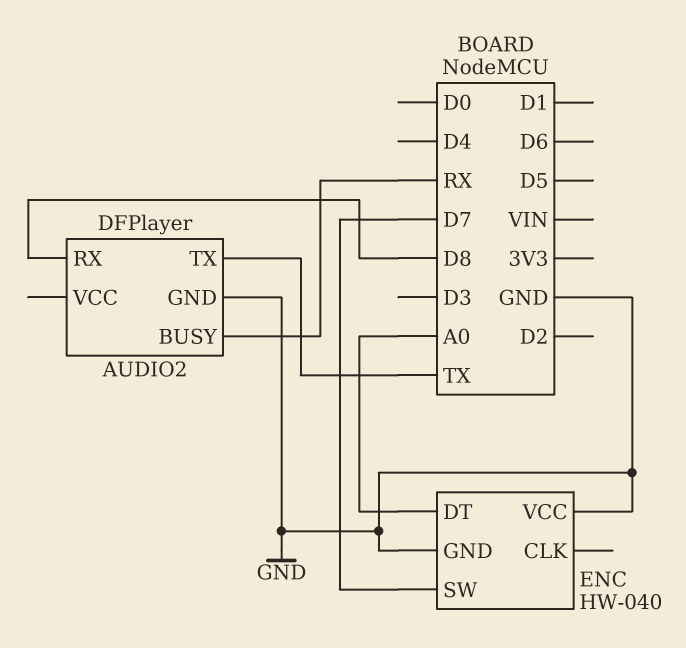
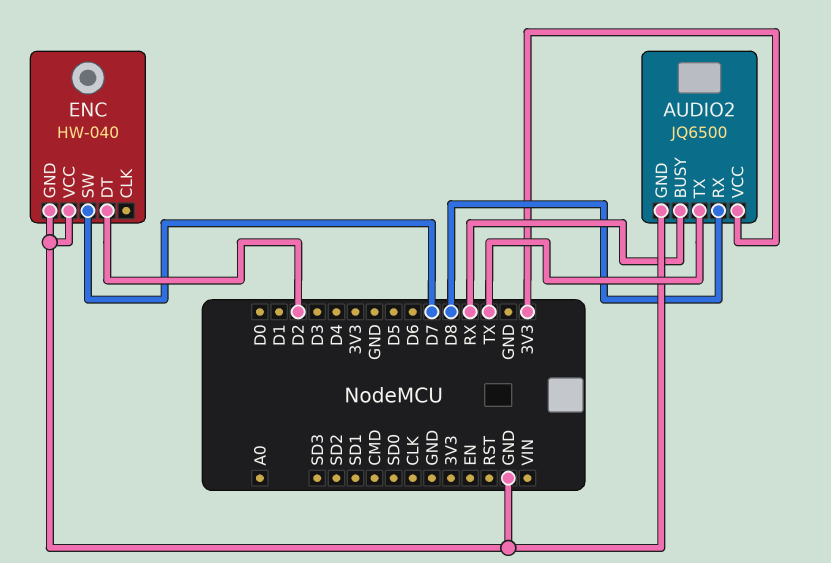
AUDIO2: DFPlayer -> JQ6500
AUDIO2 pin VCC: none -> 3V3
ENC pin DT: A0 -> D2

